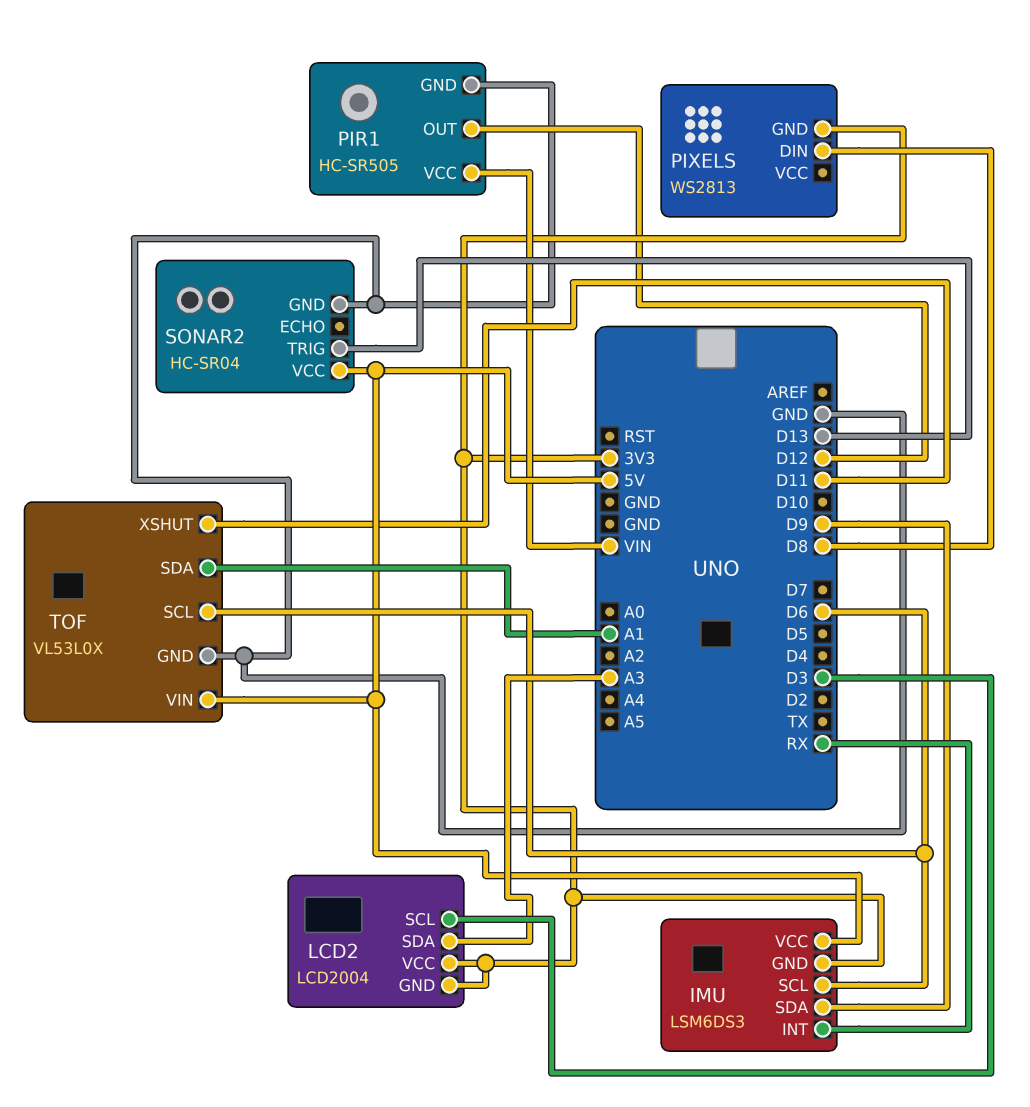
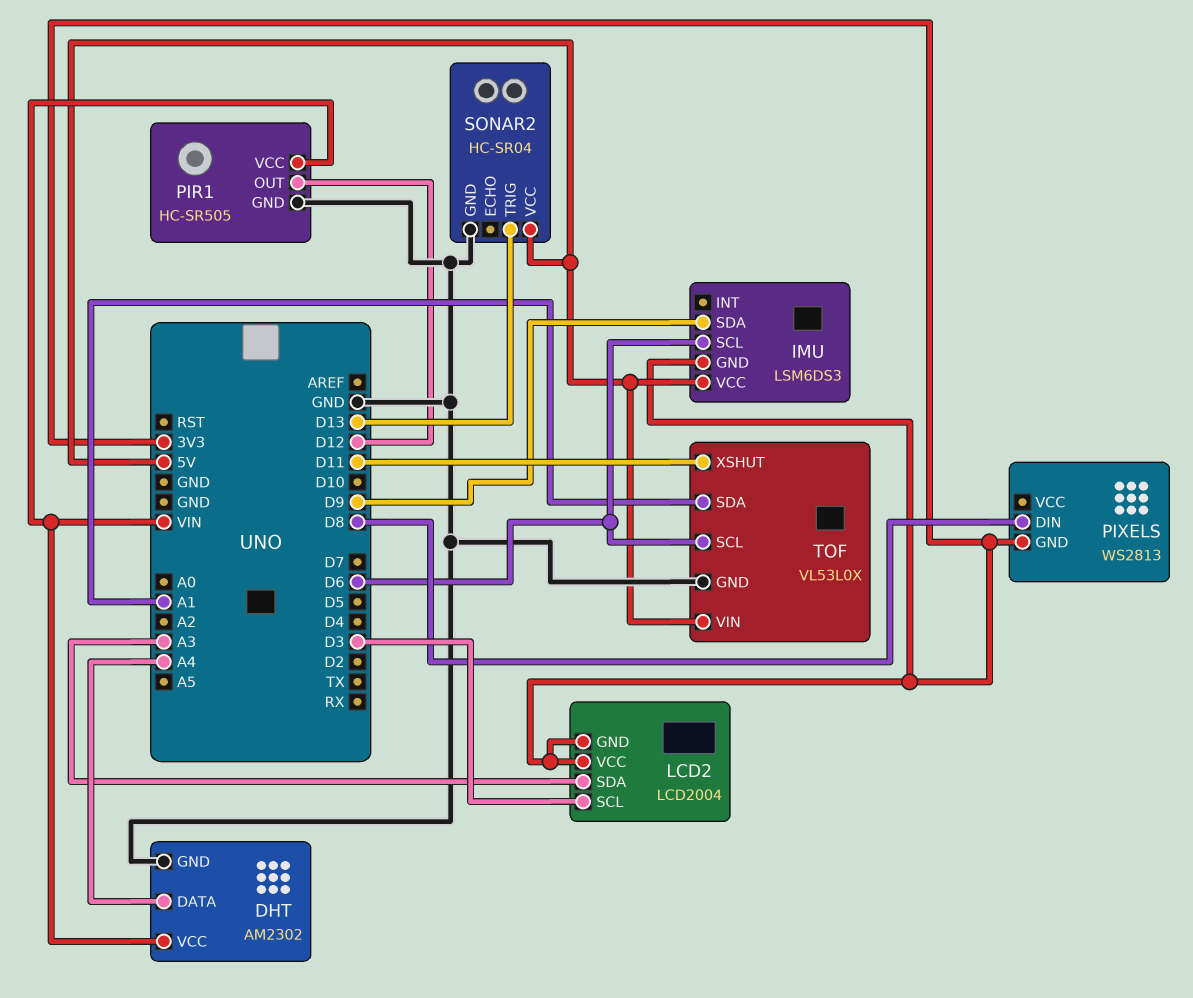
DHT: none -> AM2302
DHT pin DATA: none -> A4
DHT pin GND: none -> GND
DHT pin VCC: none -> VIN
IMU pin INT: RX -> none

